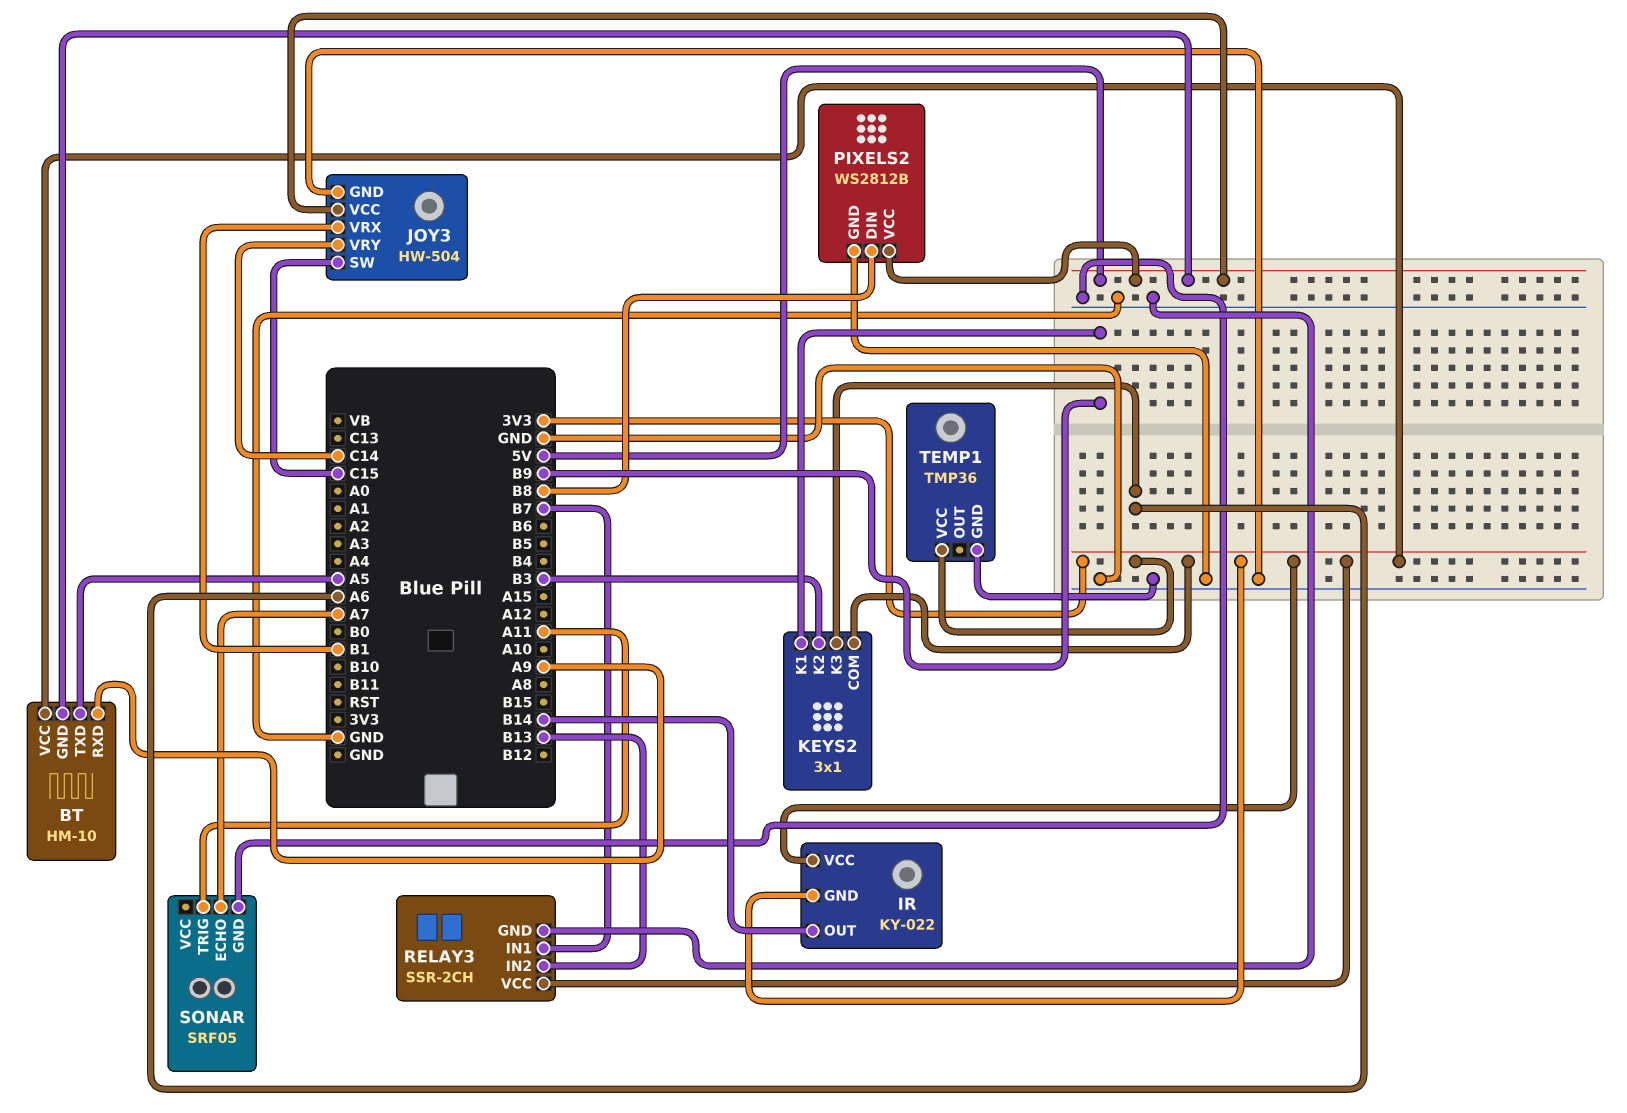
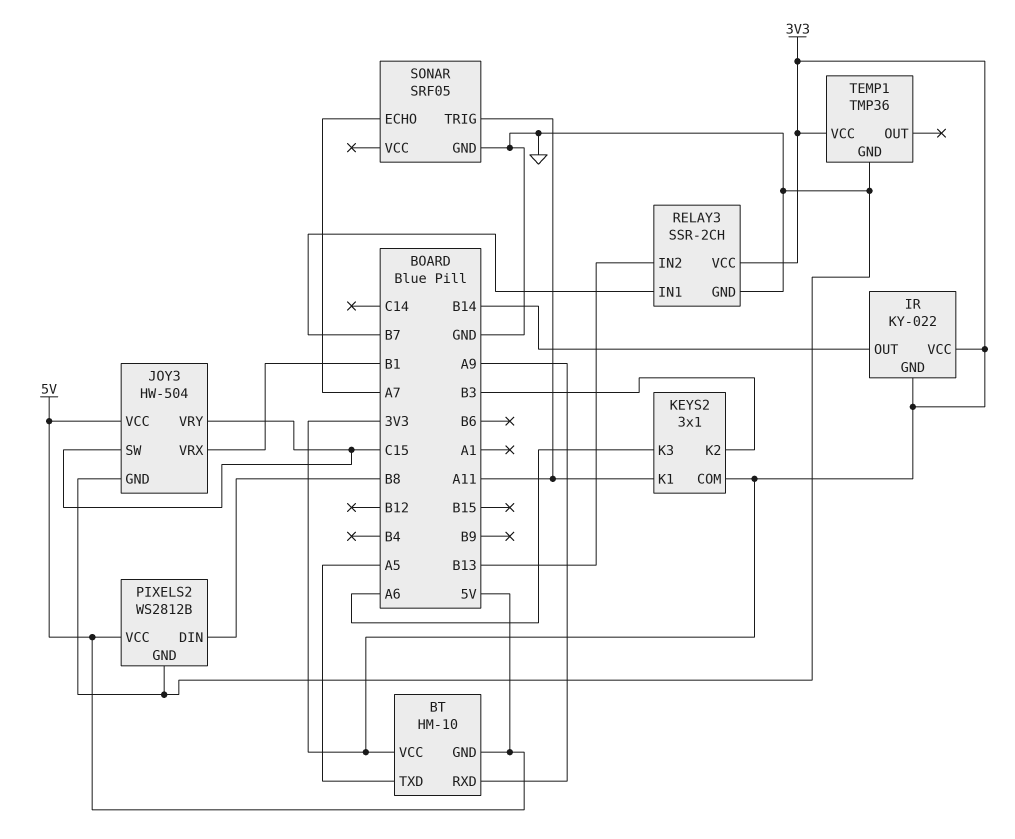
JOY3 pin VRY: C14 -> C15
KEYS2 pin K1: B9 -> A11

